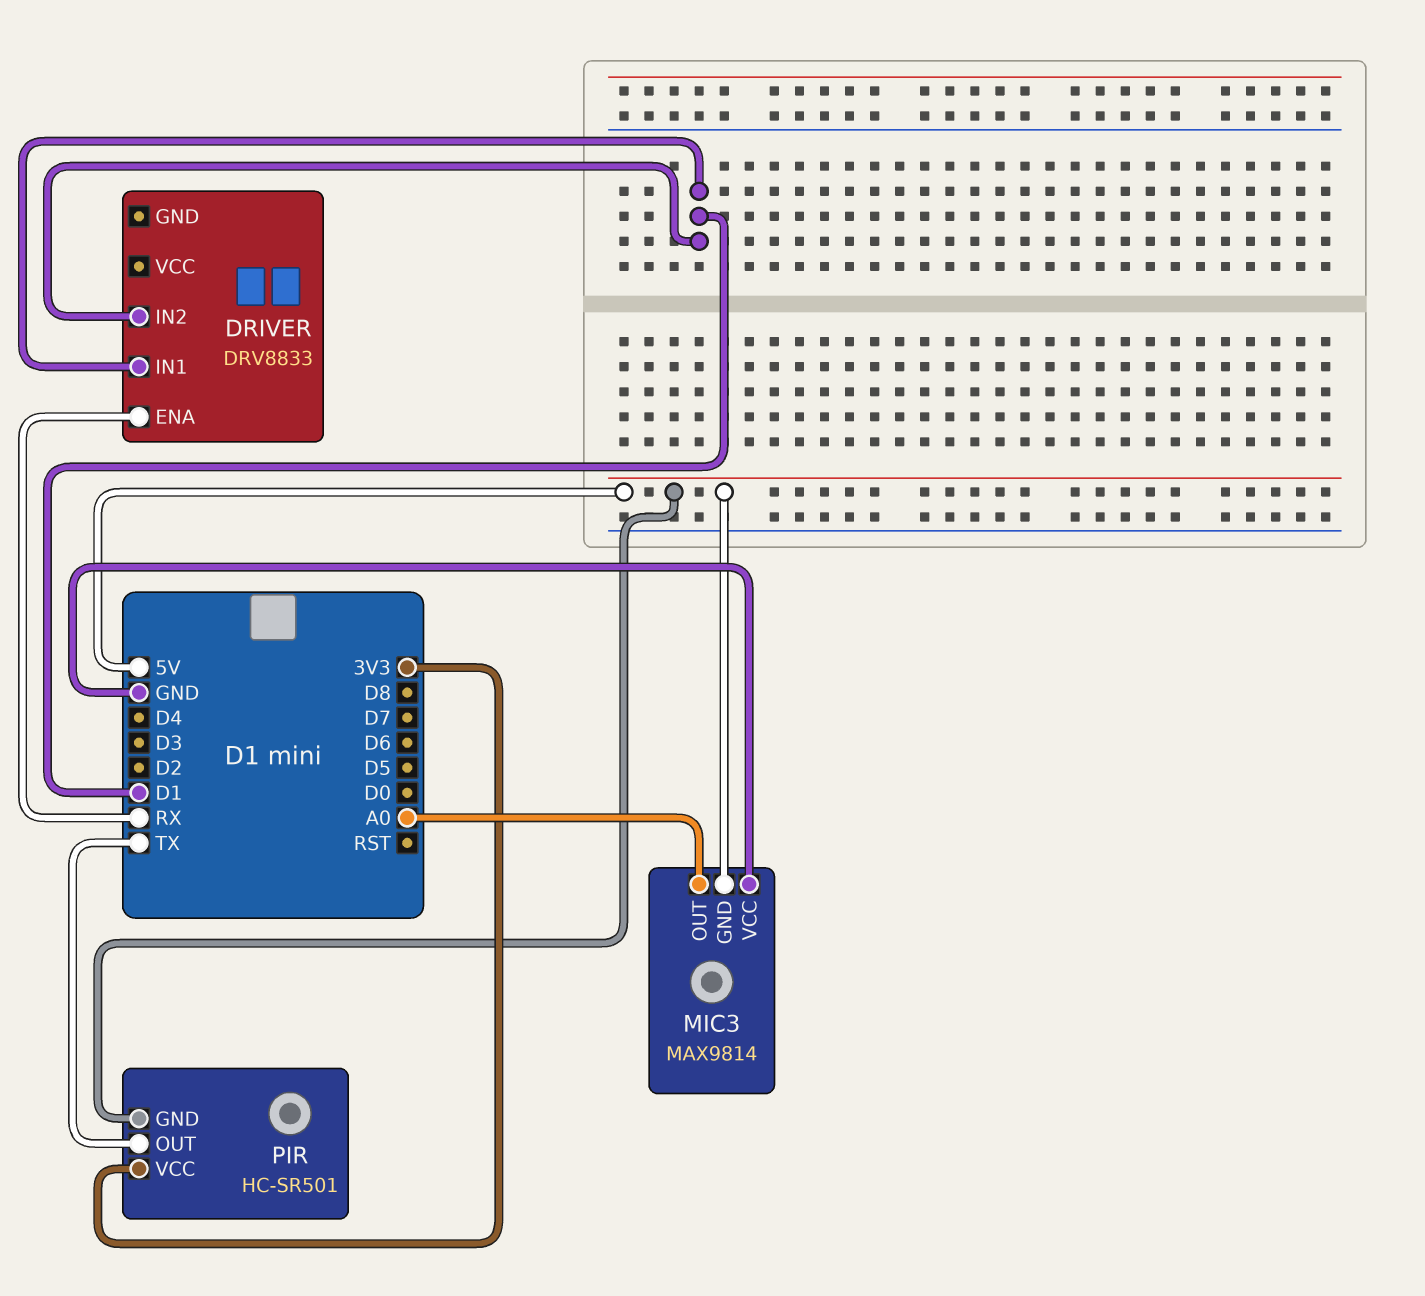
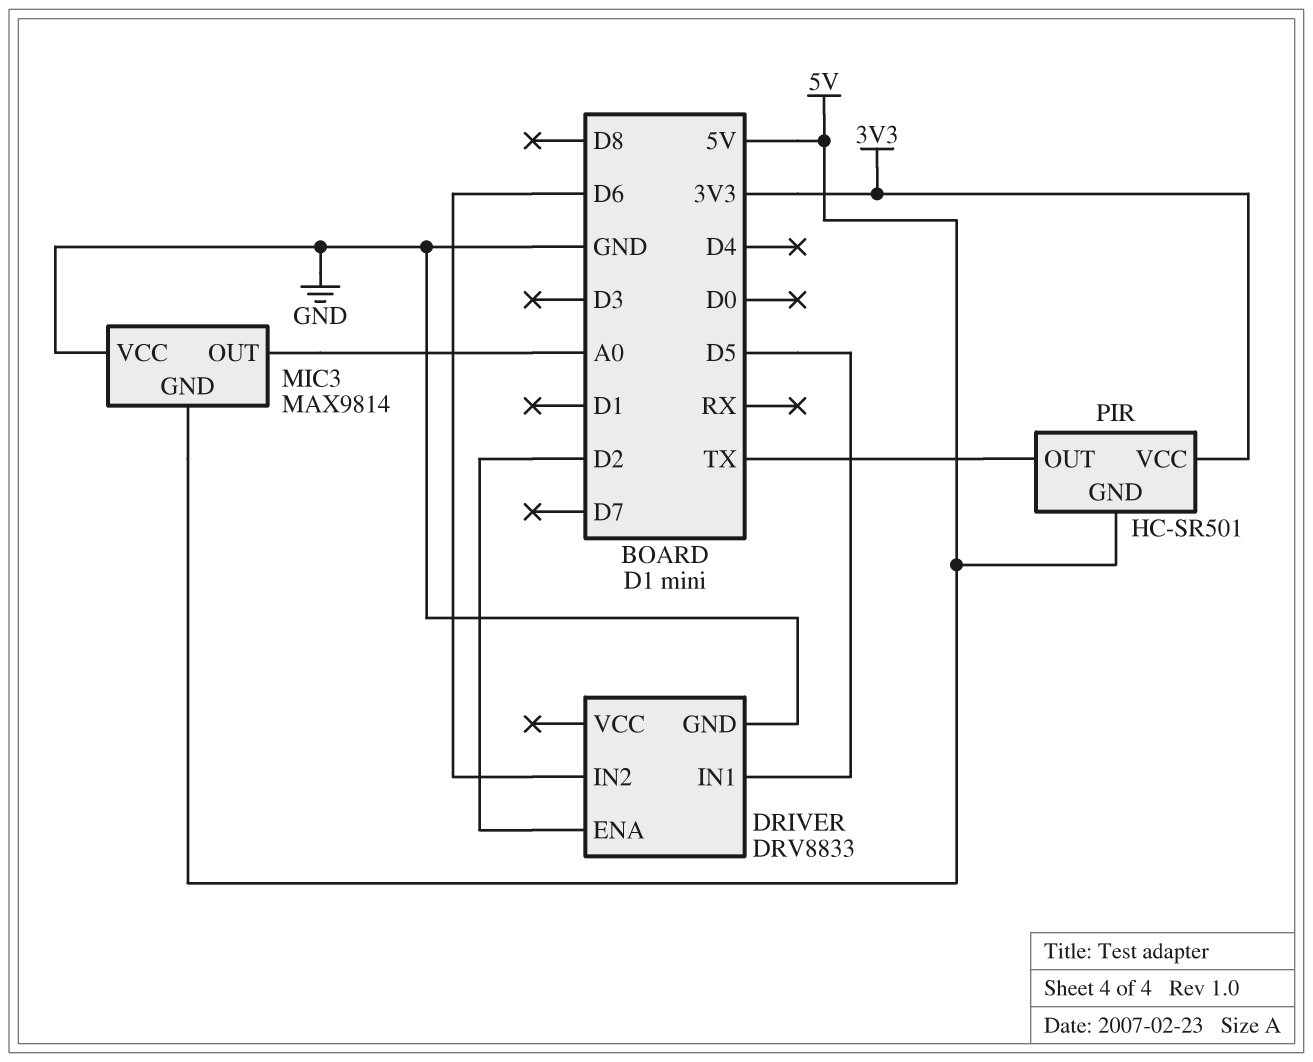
DRIVER pin ENA: RX -> D2
DRIVER pin GND: none -> GND
DRIVER pin IN1: D1 -> D5
DRIVER pin IN2: D1 -> D6

